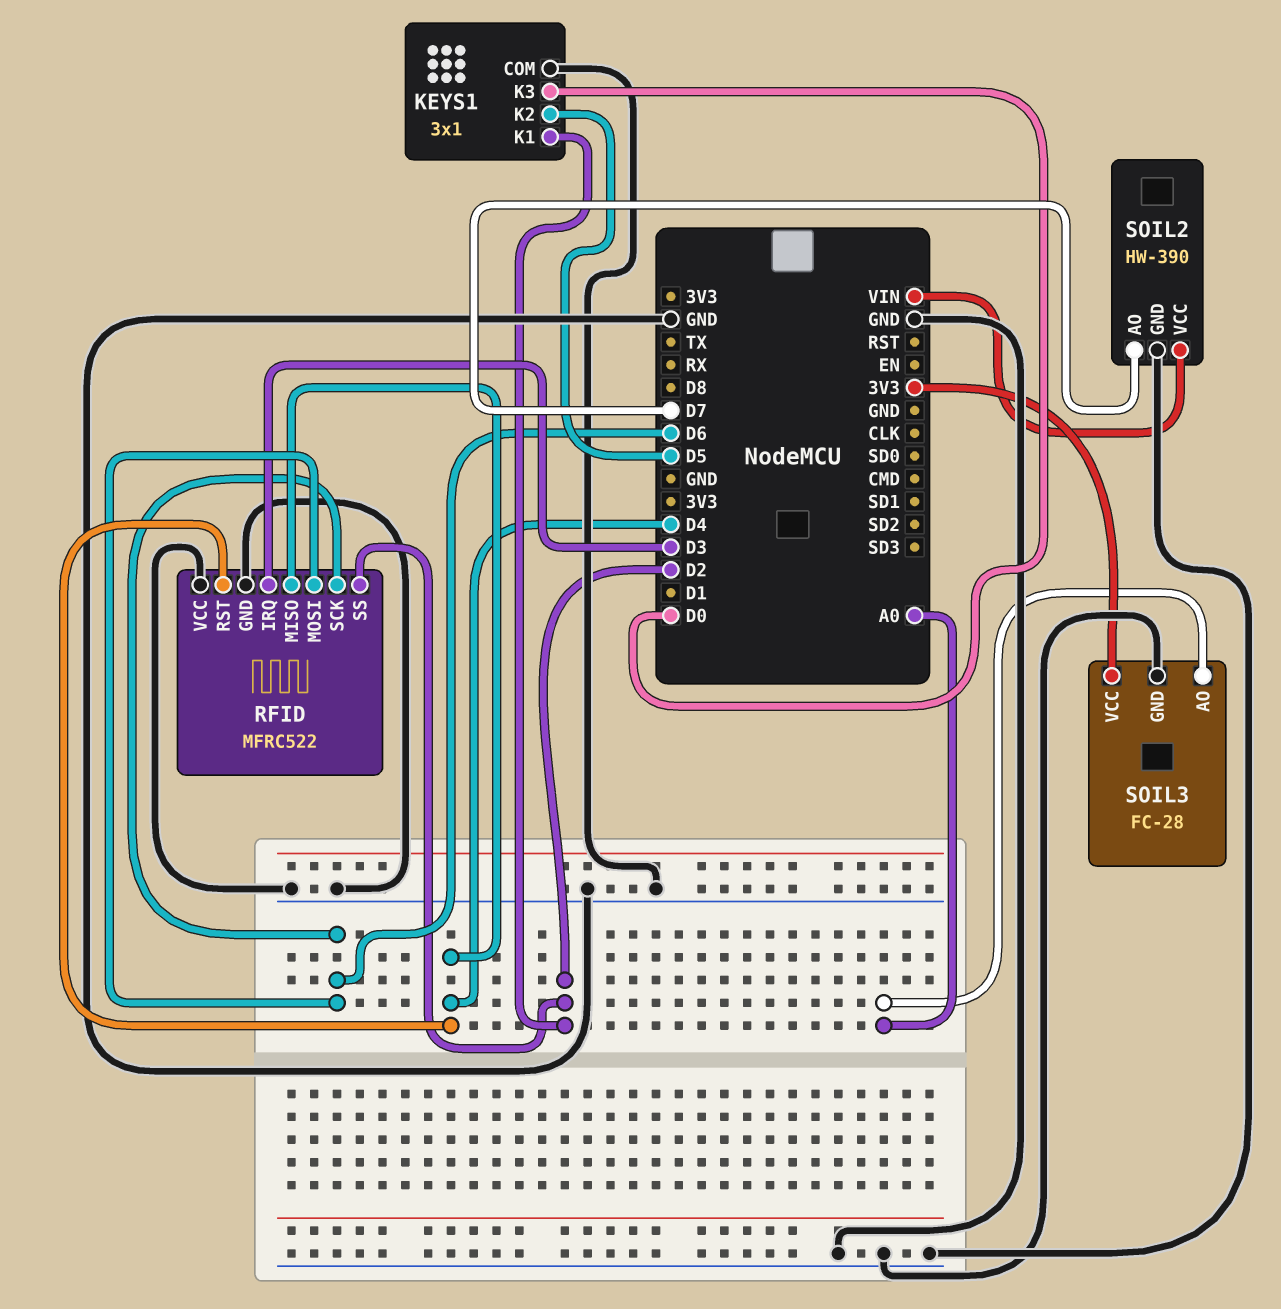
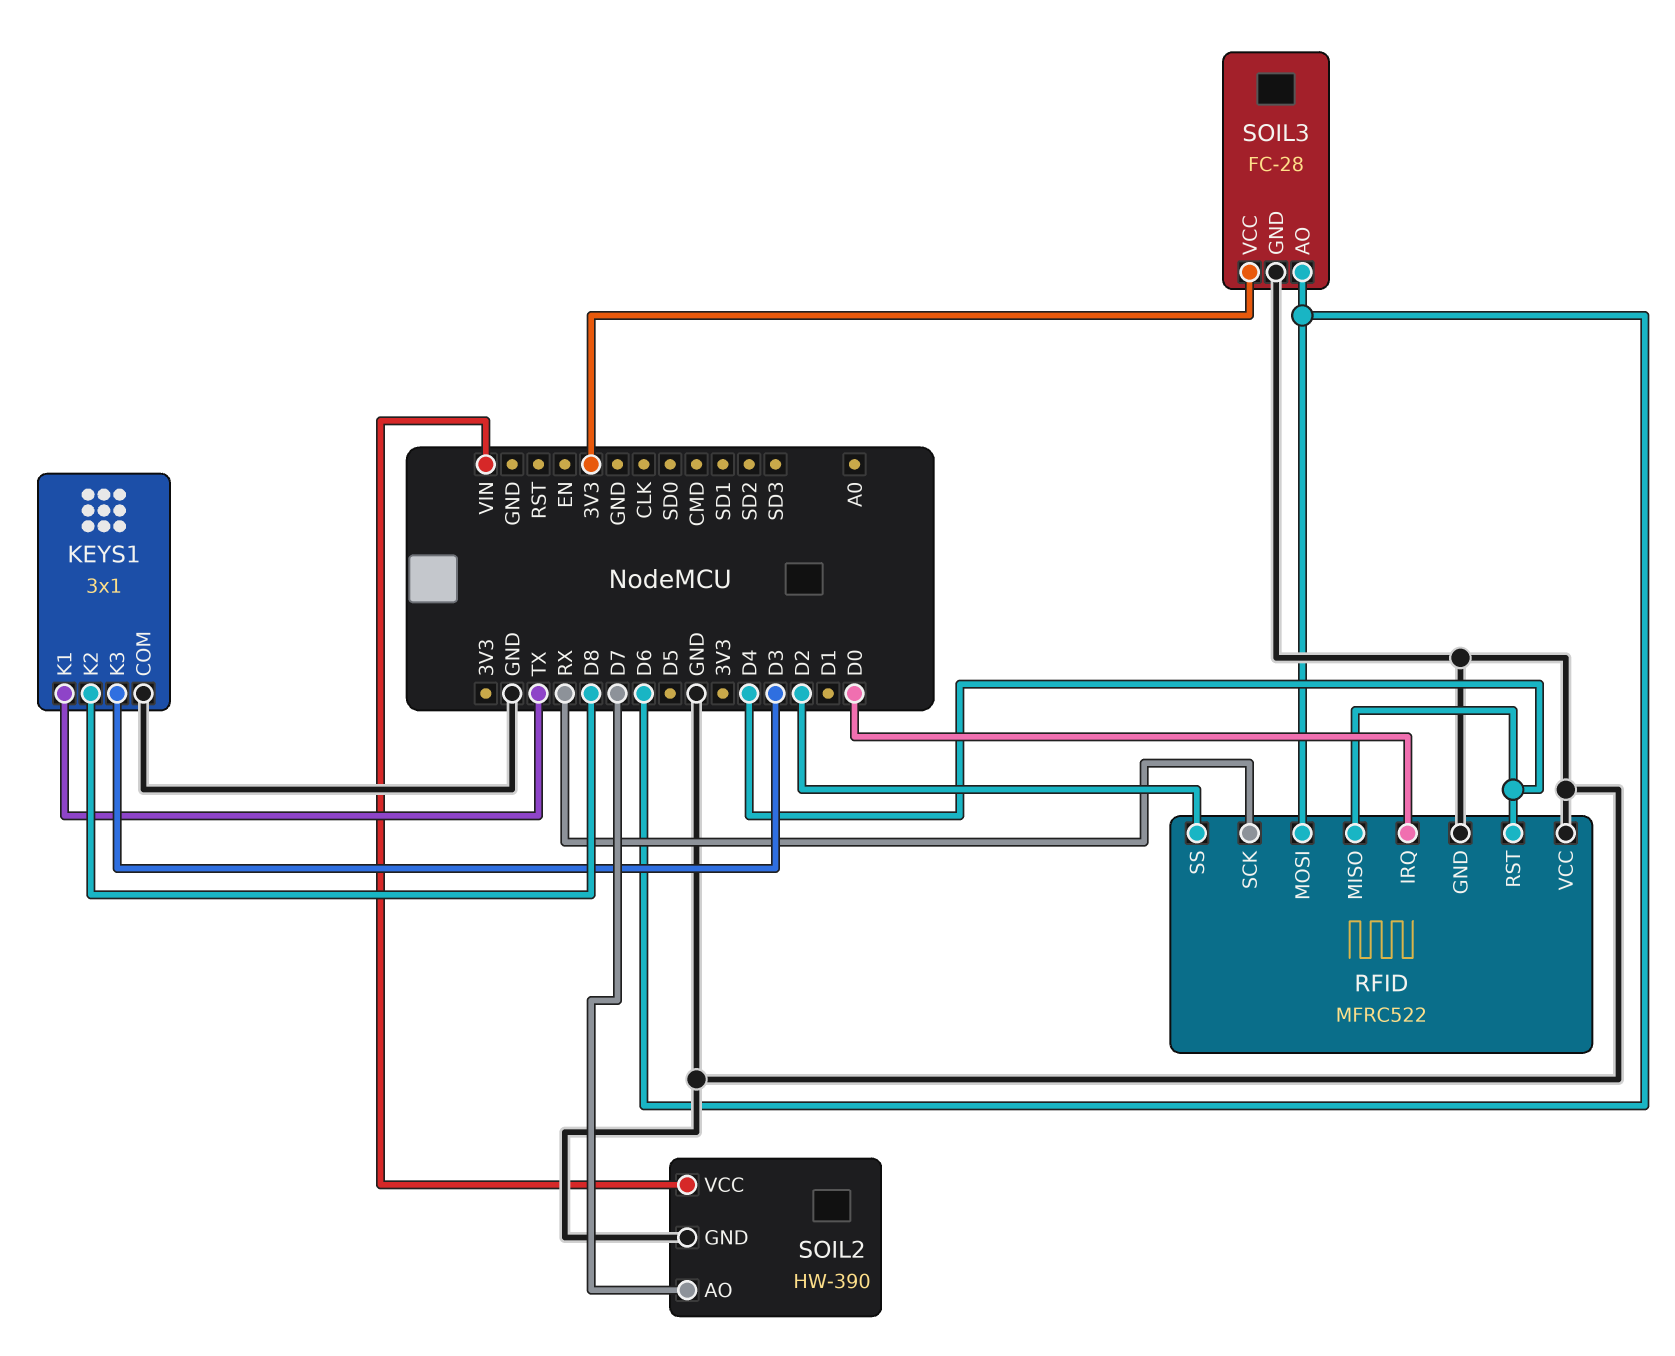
KEYS1 pin K1: D2 -> TX
KEYS1 pin K2: D5 -> D8
KEYS1 pin K3: D0 -> D3
RFID pin IRQ: D3 -> D0
RFID pin SCK: D6 -> RX
SOIL3 pin AO: A0 -> D6

